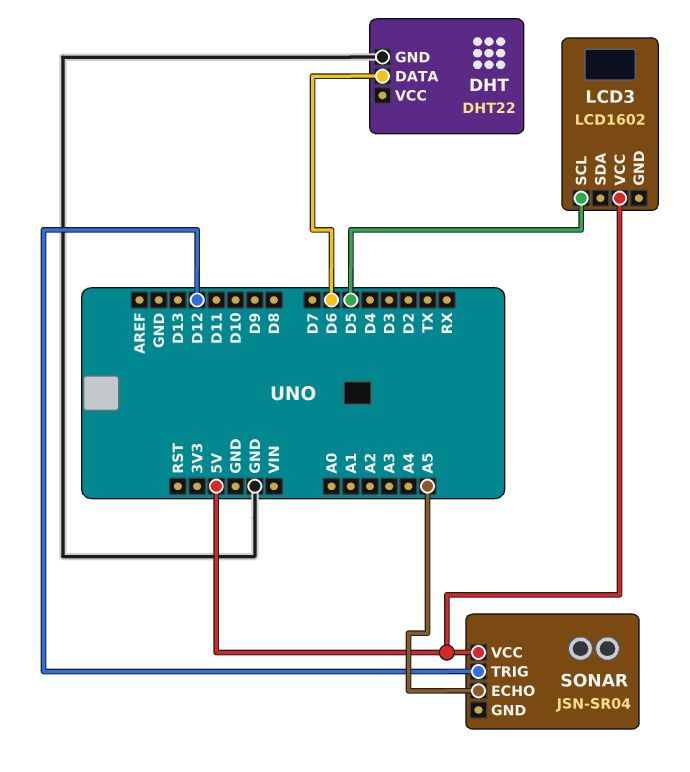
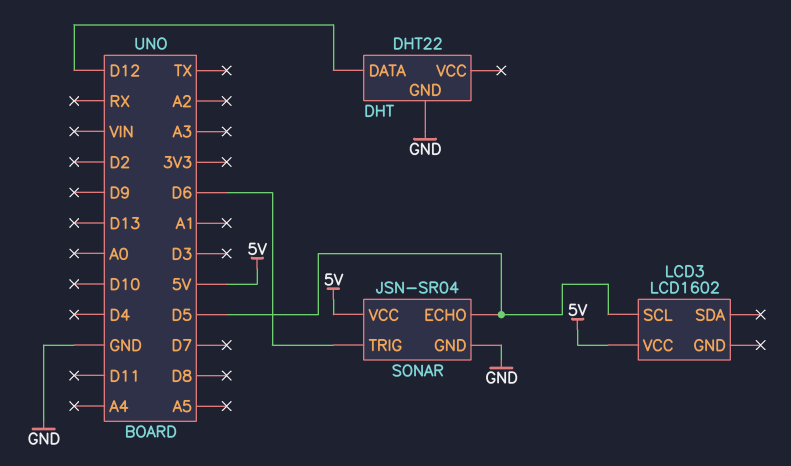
DHT pin DATA: D6 -> D12
SONAR pin ECHO: A5 -> D5
SONAR pin GND: none -> GND
SONAR pin TRIG: D12 -> D6

